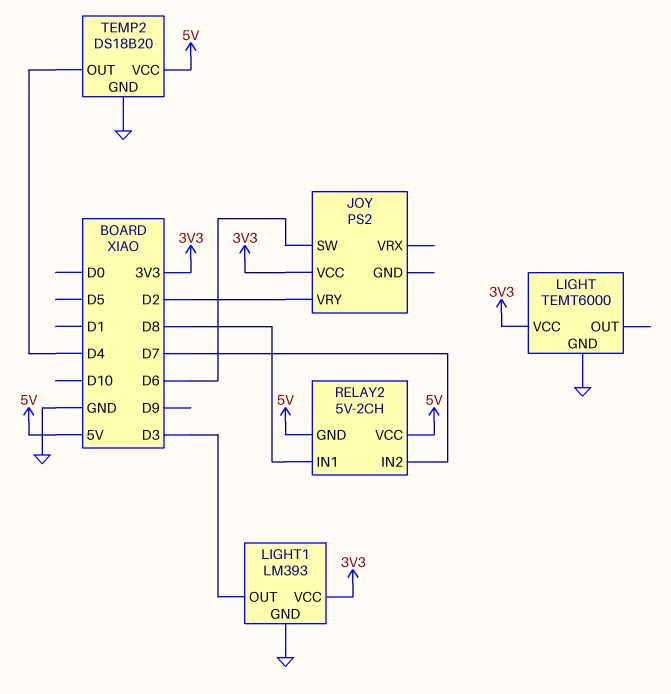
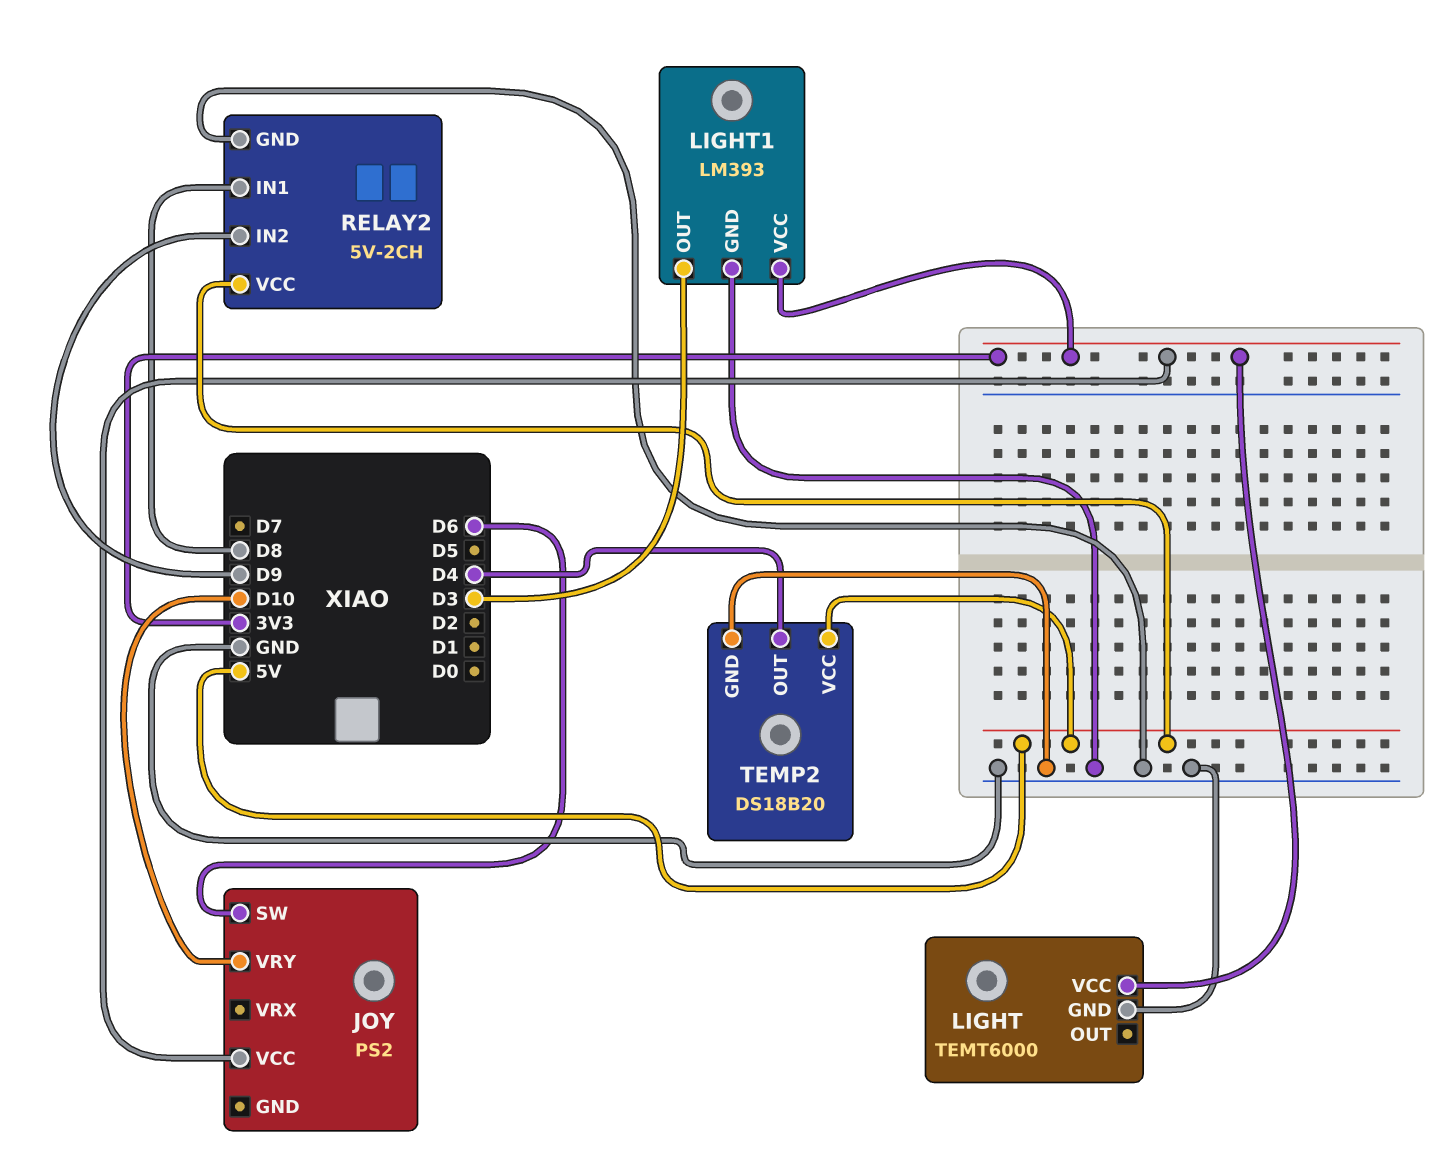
JOY pin VRY: D2 -> D10
RELAY2 pin GND: 5V -> GND
RELAY2 pin IN2: D7 -> D9

